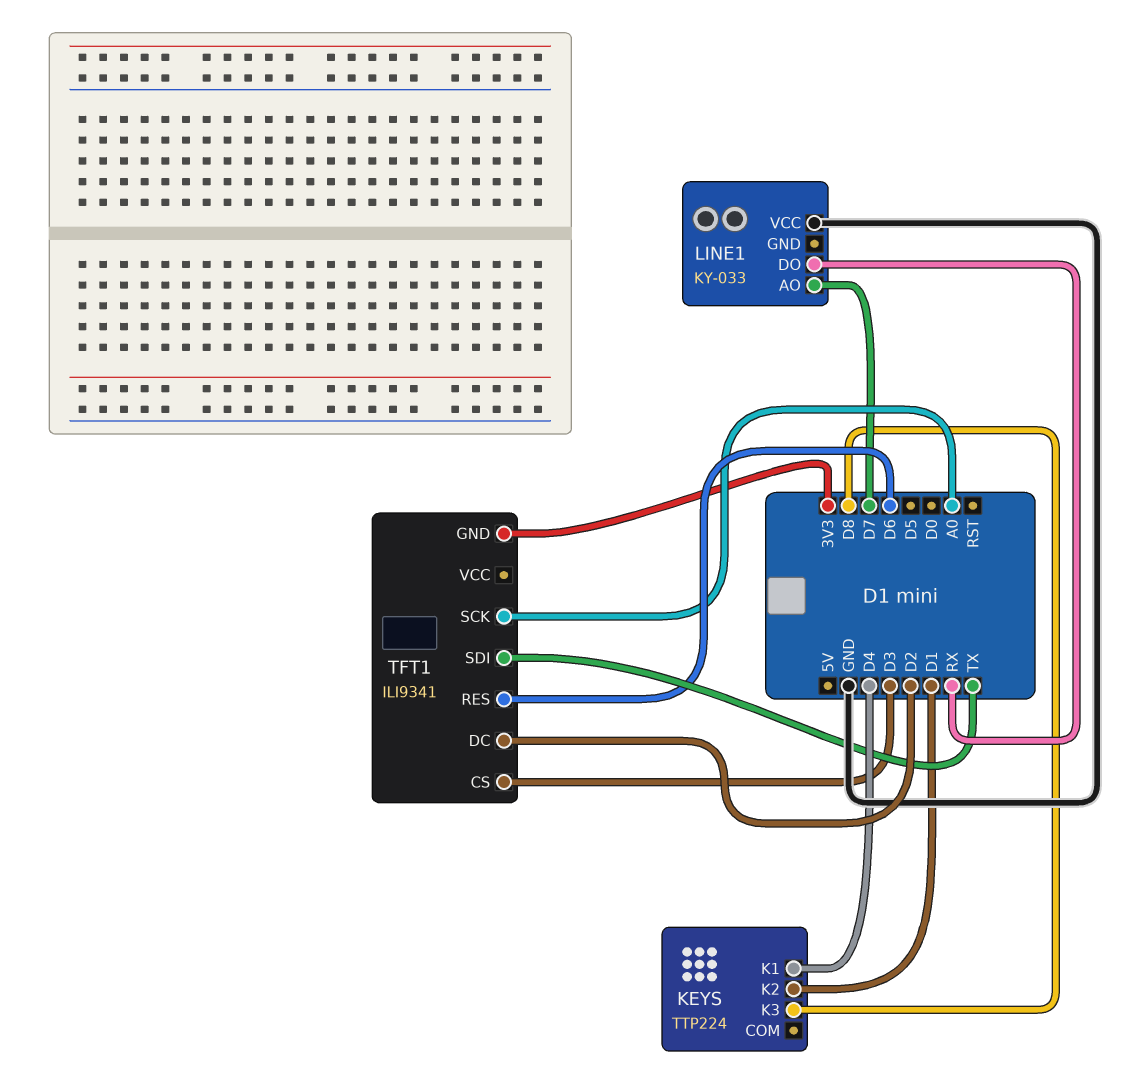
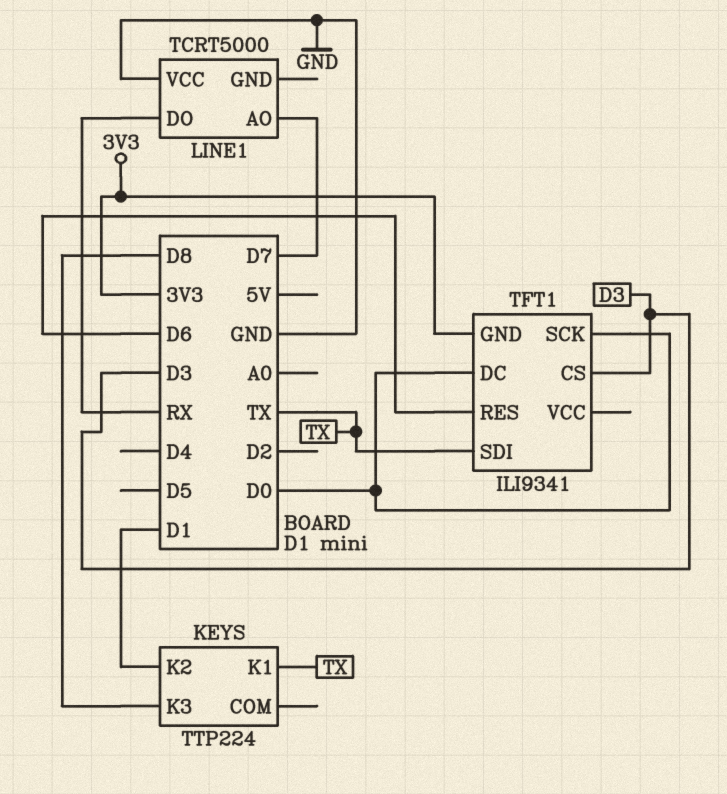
KEYS pin K1: D4 -> TX
LINE1: KY-033 -> TCRT5000
TFT1 pin DC: D2 -> D0
TFT1 pin SCK: A0 -> D0

